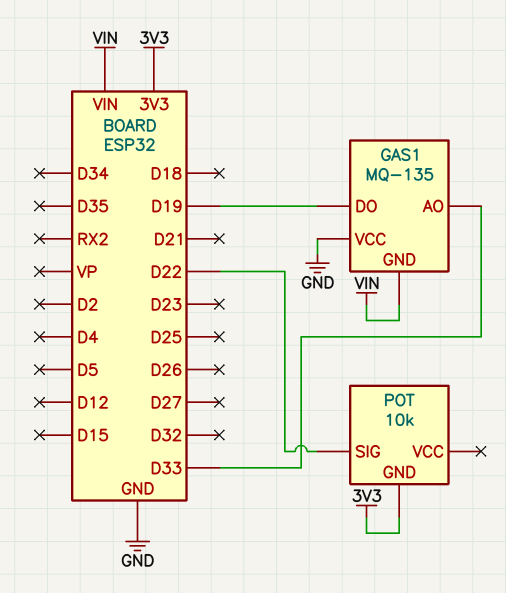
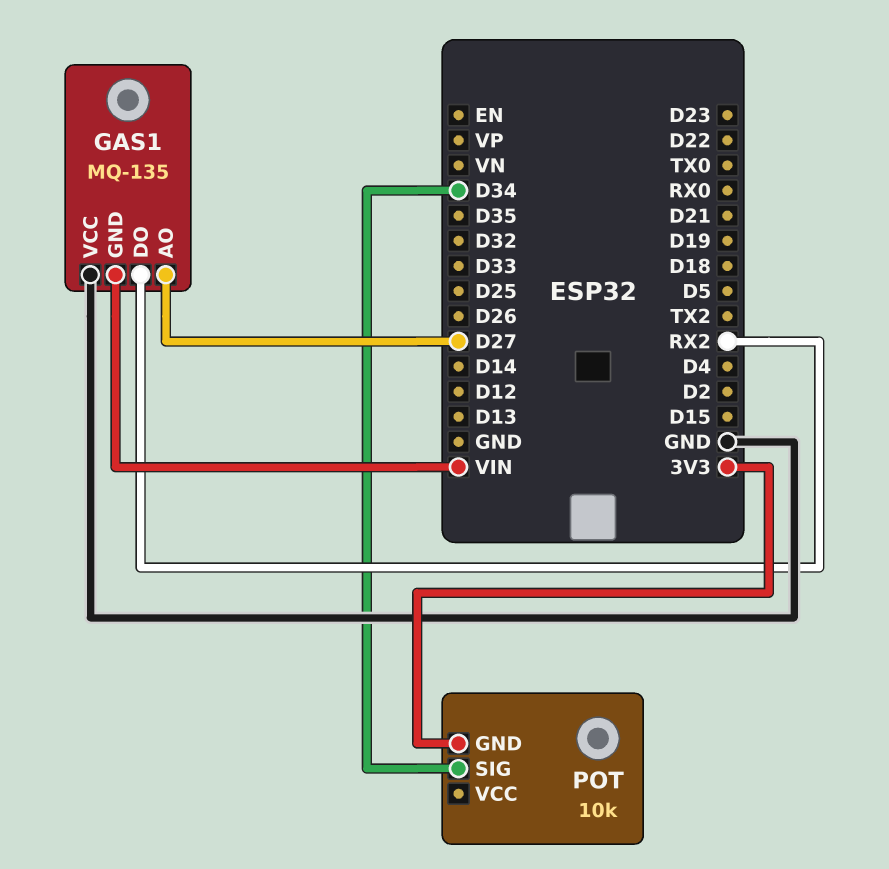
GAS1 pin AO: D33 -> D27
GAS1 pin DO: D19 -> RX2
POT pin SIG: D22 -> D34

